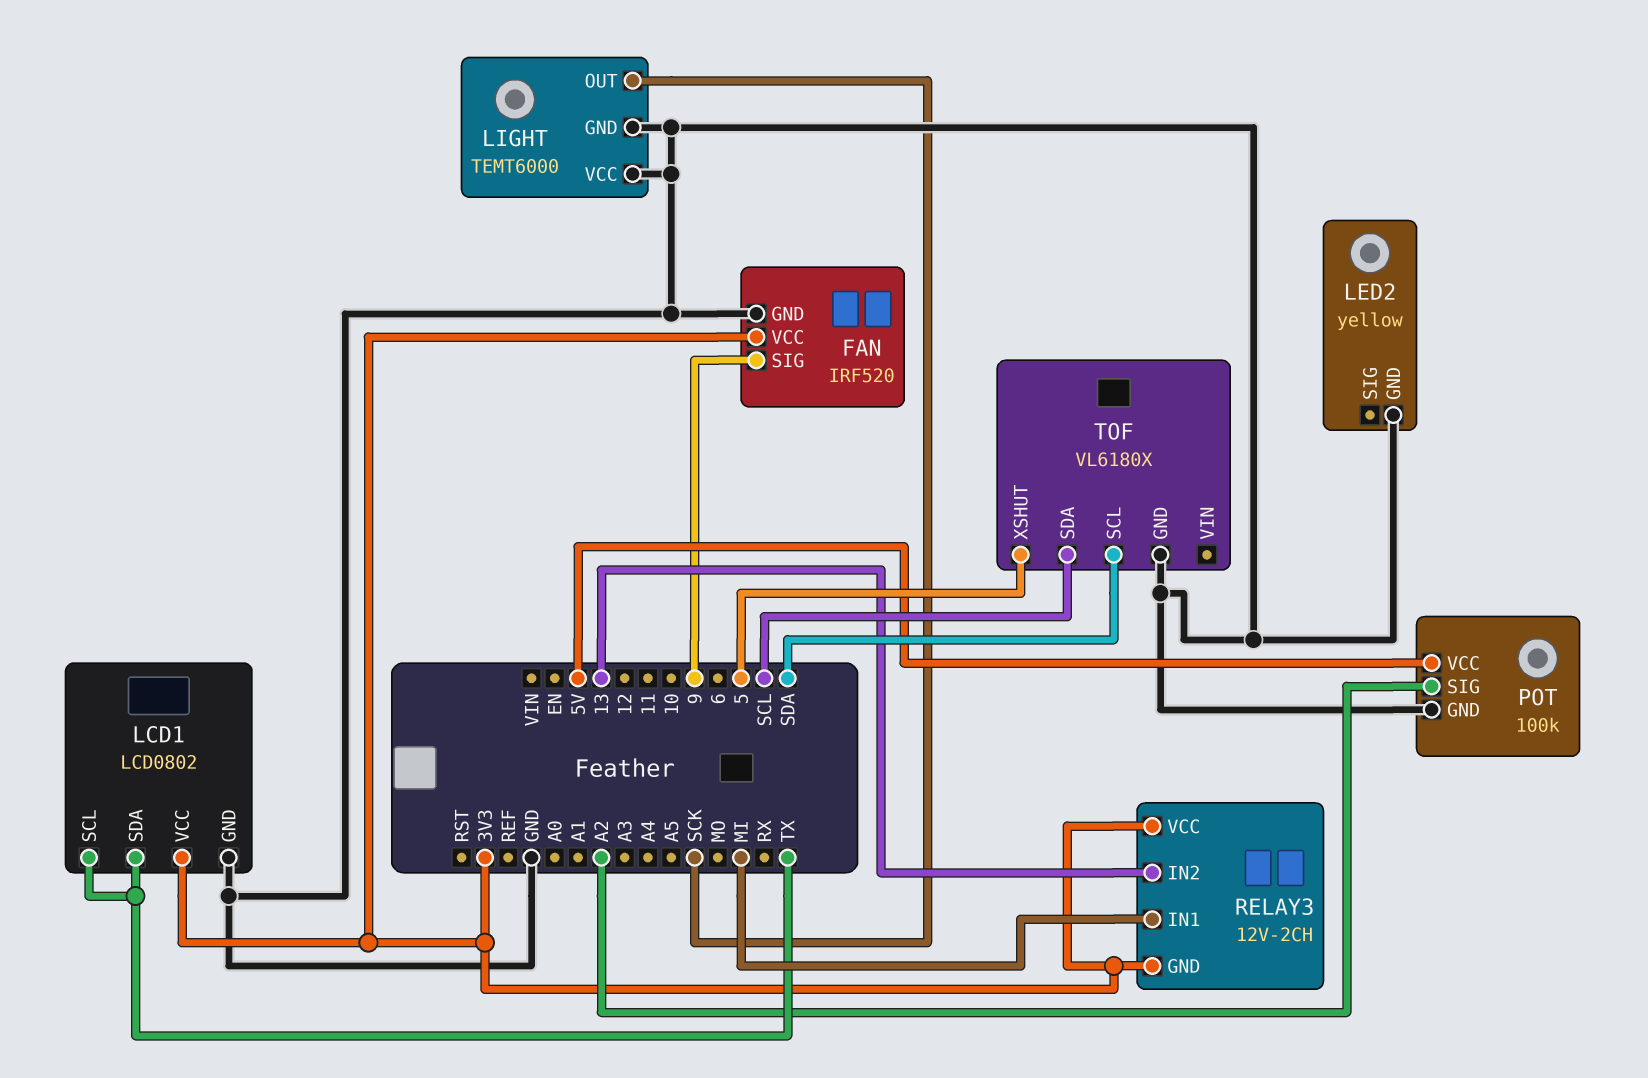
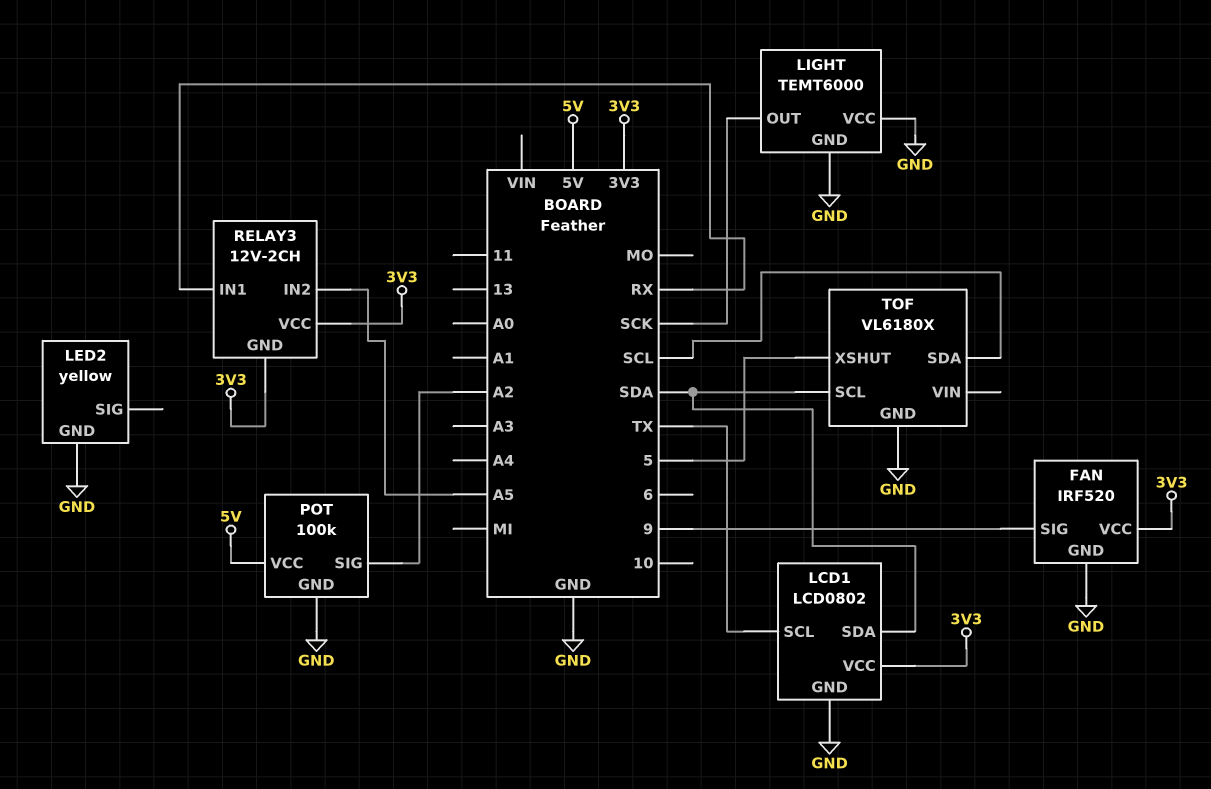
LCD1 pin SDA: TX -> SDA
RELAY3 pin IN1: MI -> RX
RELAY3 pin IN2: 13 -> A5

